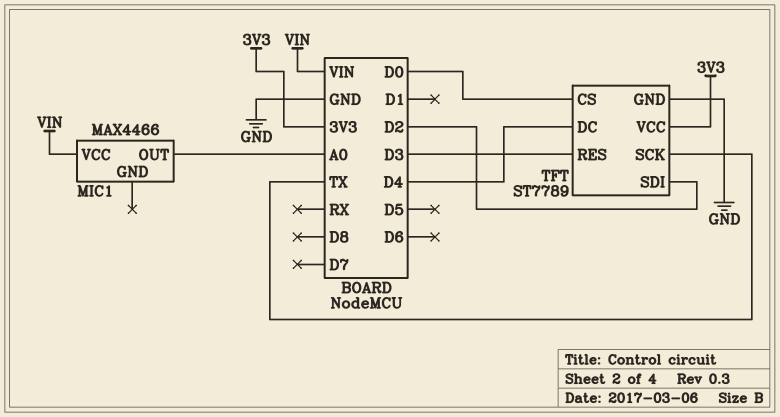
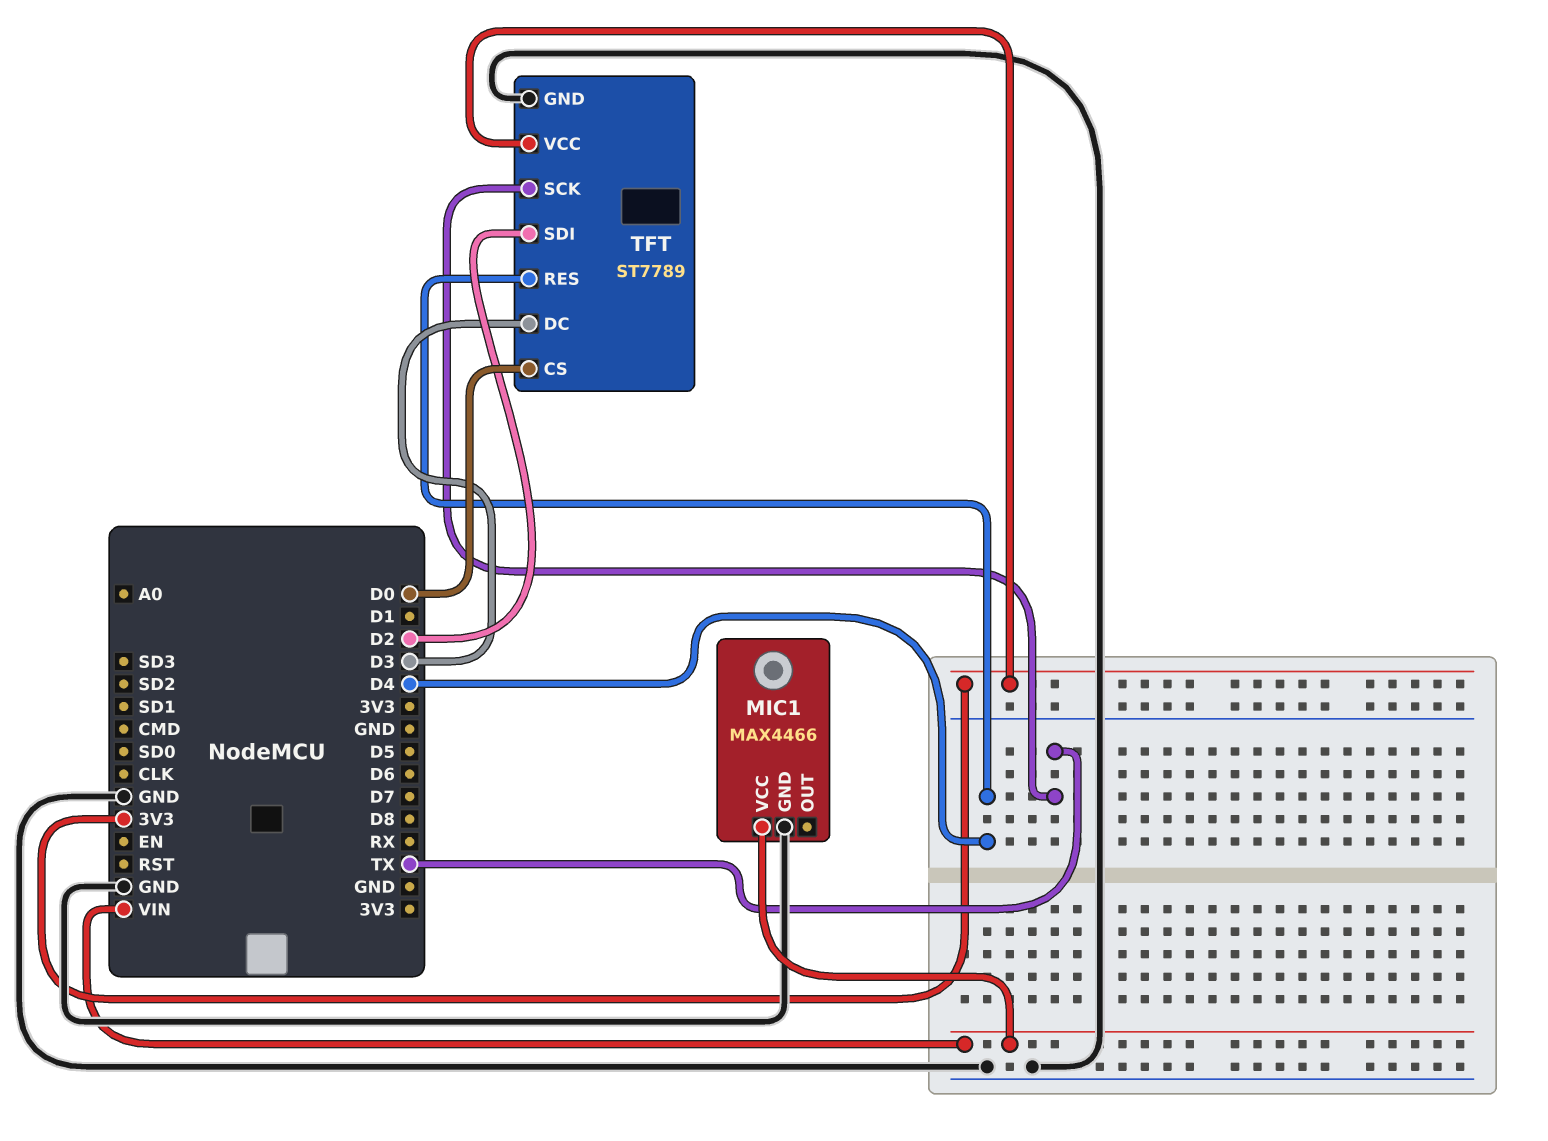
MIC1 pin GND: none -> GND
MIC1 pin OUT: A0 -> none
TFT pin DC: D4 -> D3
TFT pin RES: D3 -> D4

